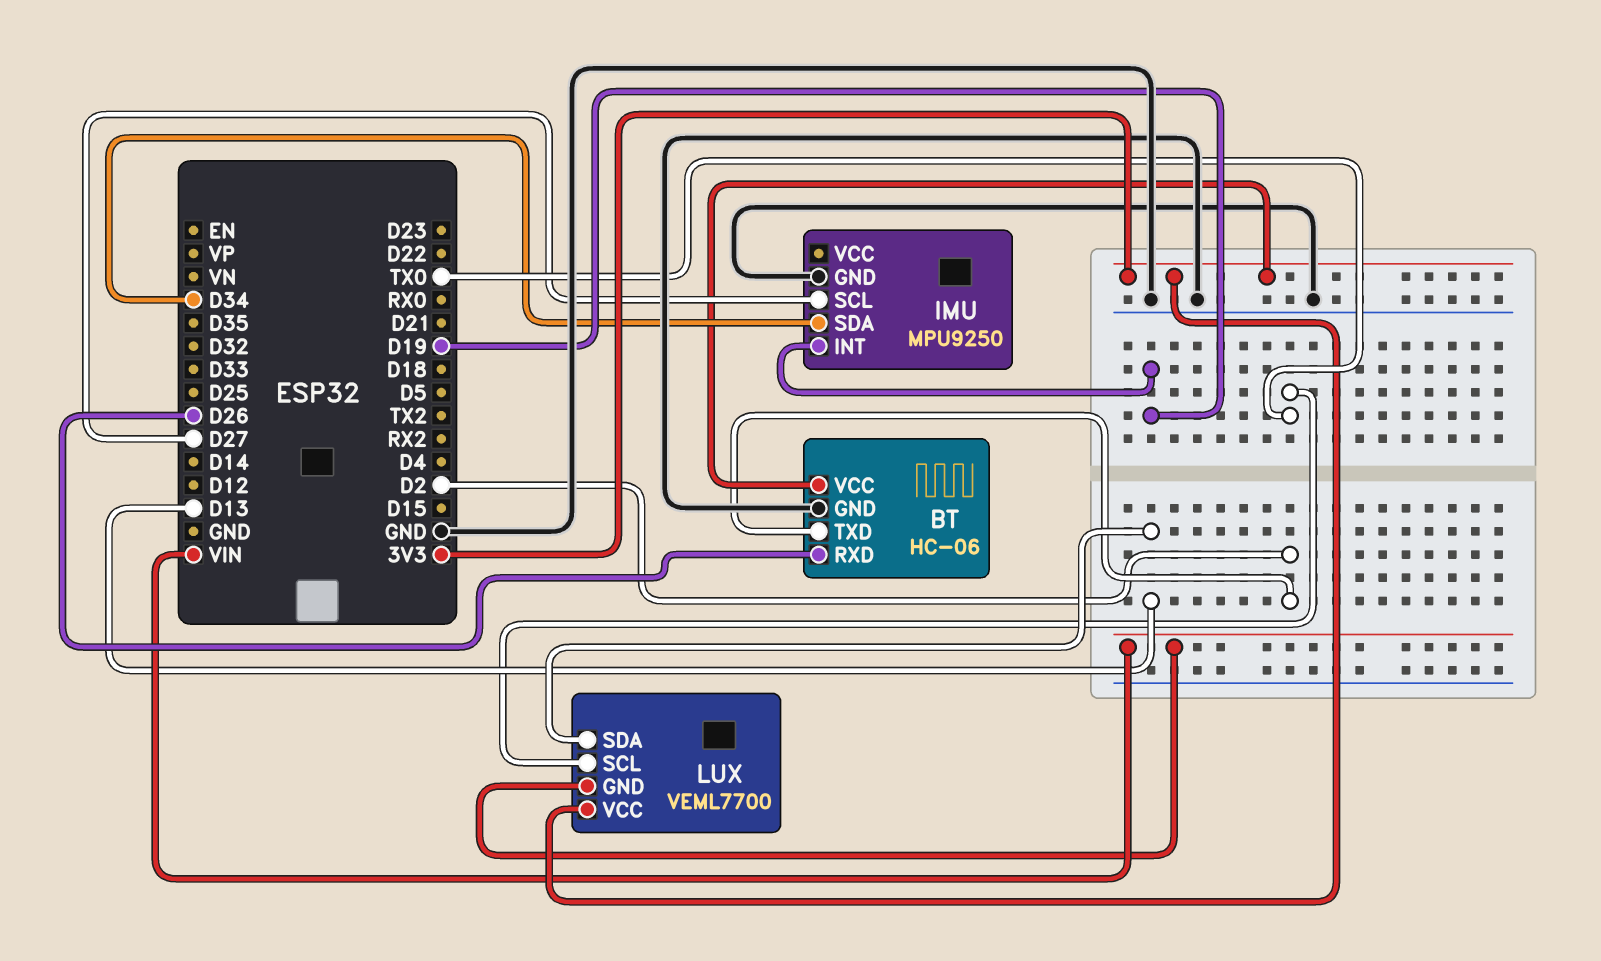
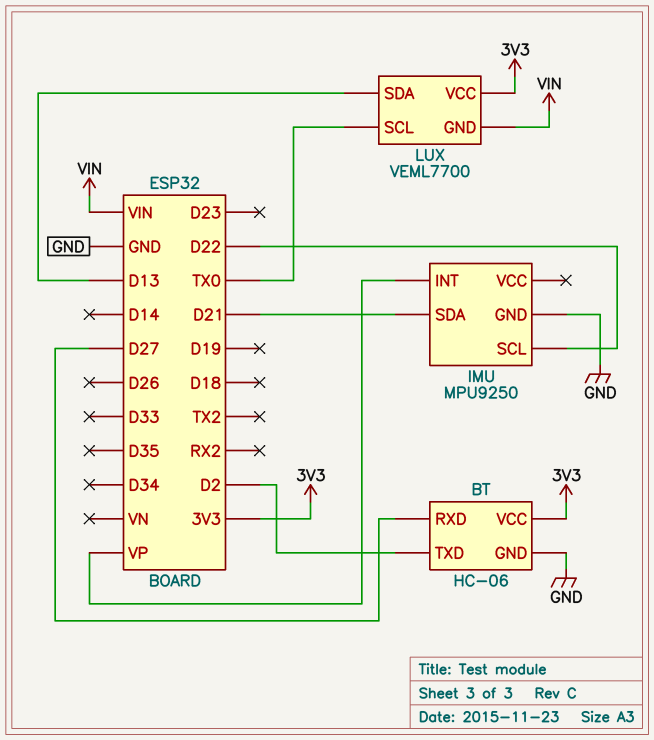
BT pin RXD: D26 -> D27
IMU pin INT: D19 -> VP
IMU pin SCL: D27 -> D22
IMU pin SDA: D34 -> D21

